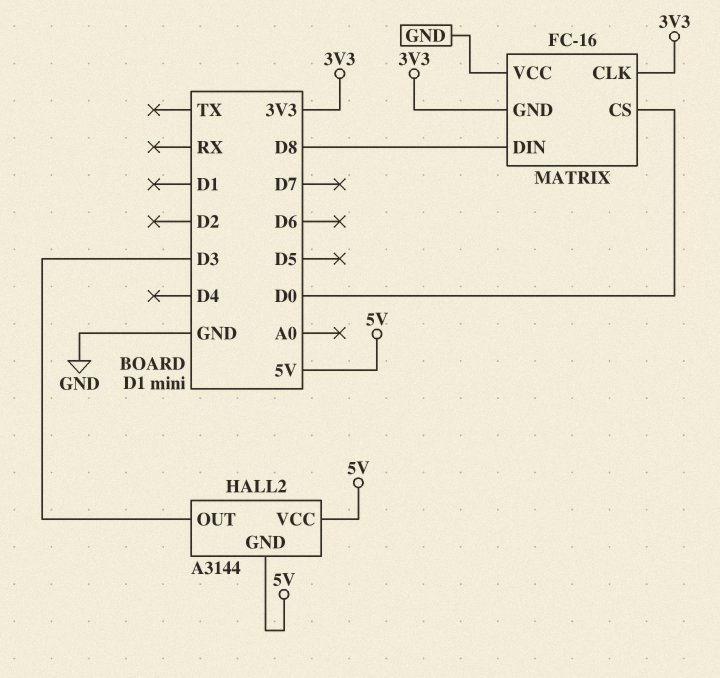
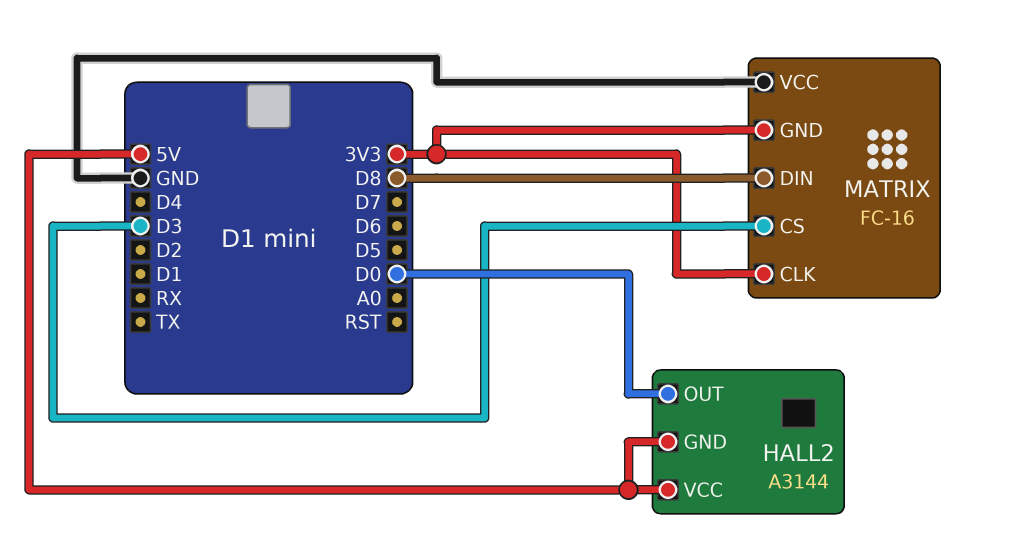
HALL2 pin OUT: D3 -> D0
MATRIX pin CS: D0 -> D3

